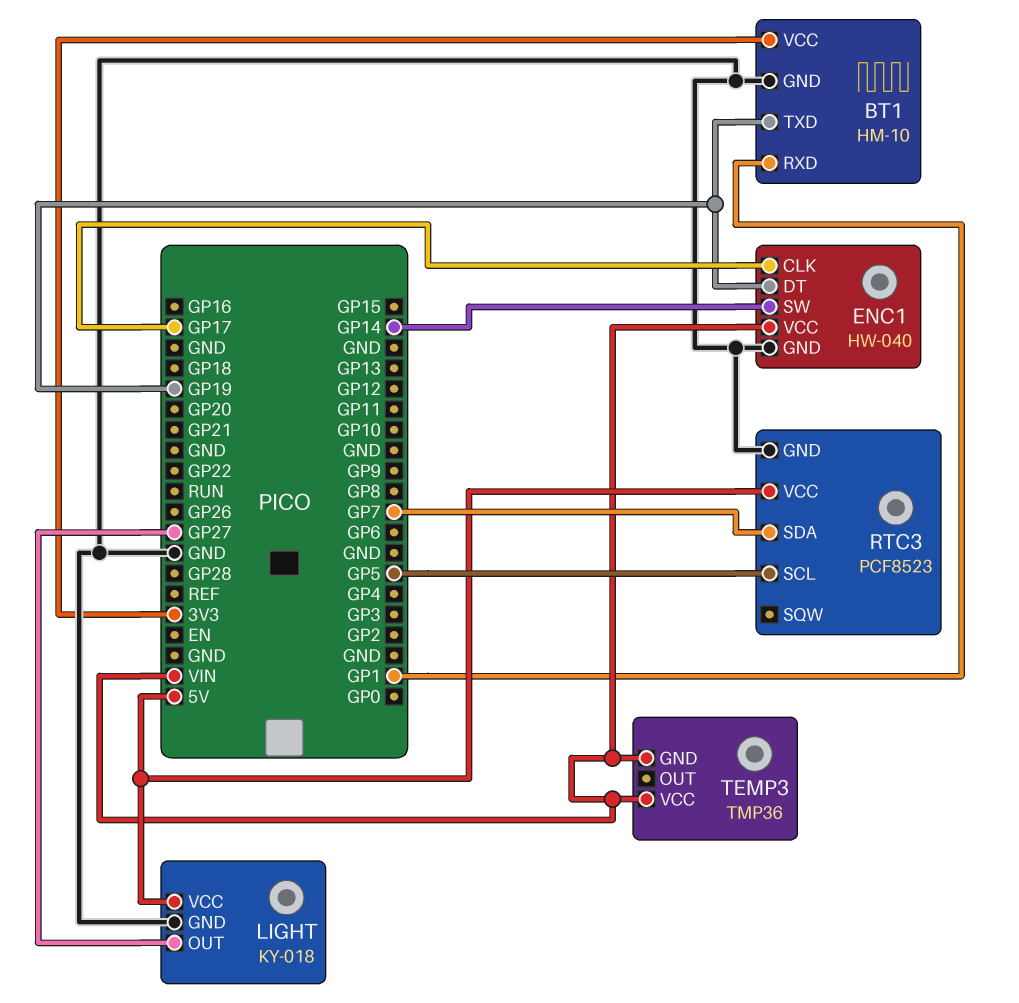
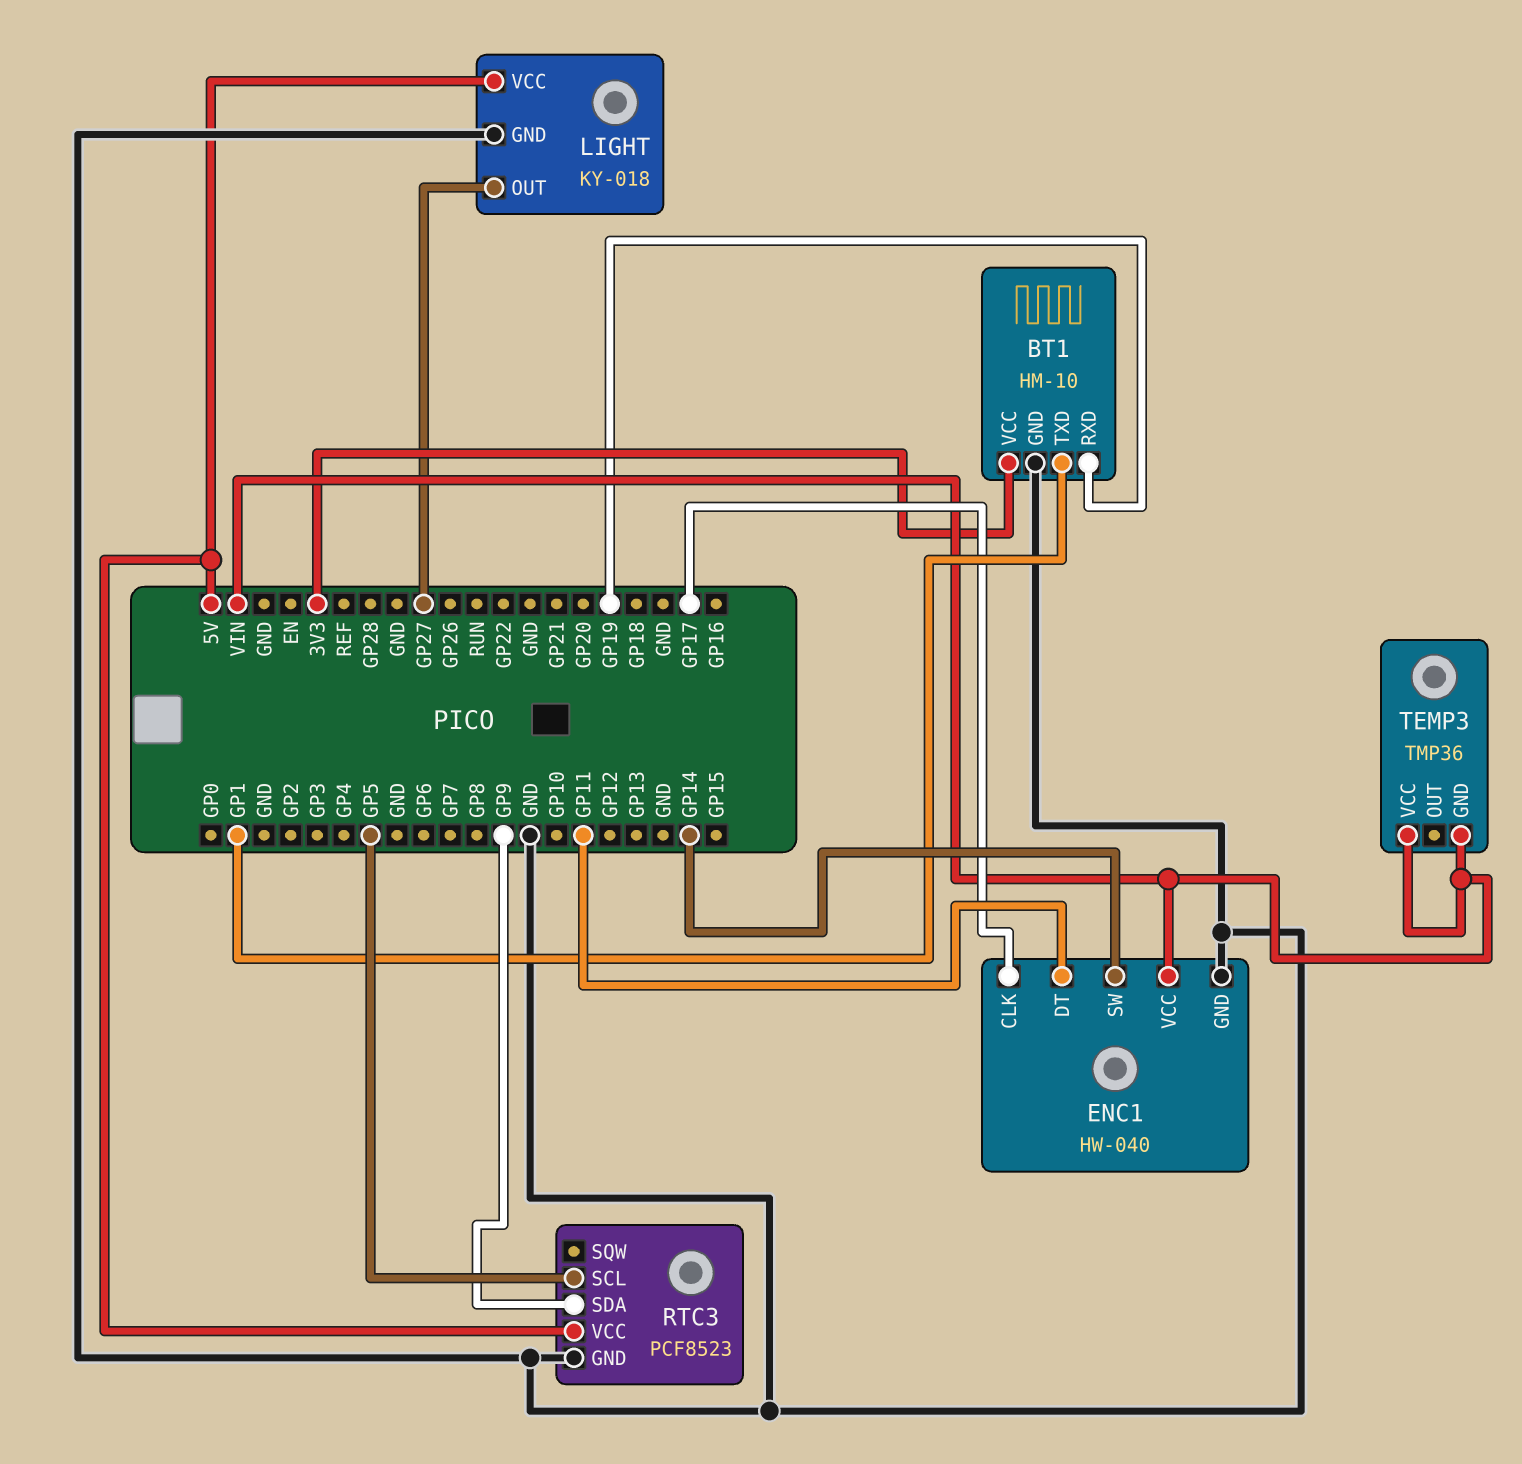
BT1 pin RXD: GP1 -> GP19
BT1 pin TXD: GP19 -> GP1
ENC1 pin DT: GP19 -> GP11
RTC3 pin SDA: GP7 -> GP9

